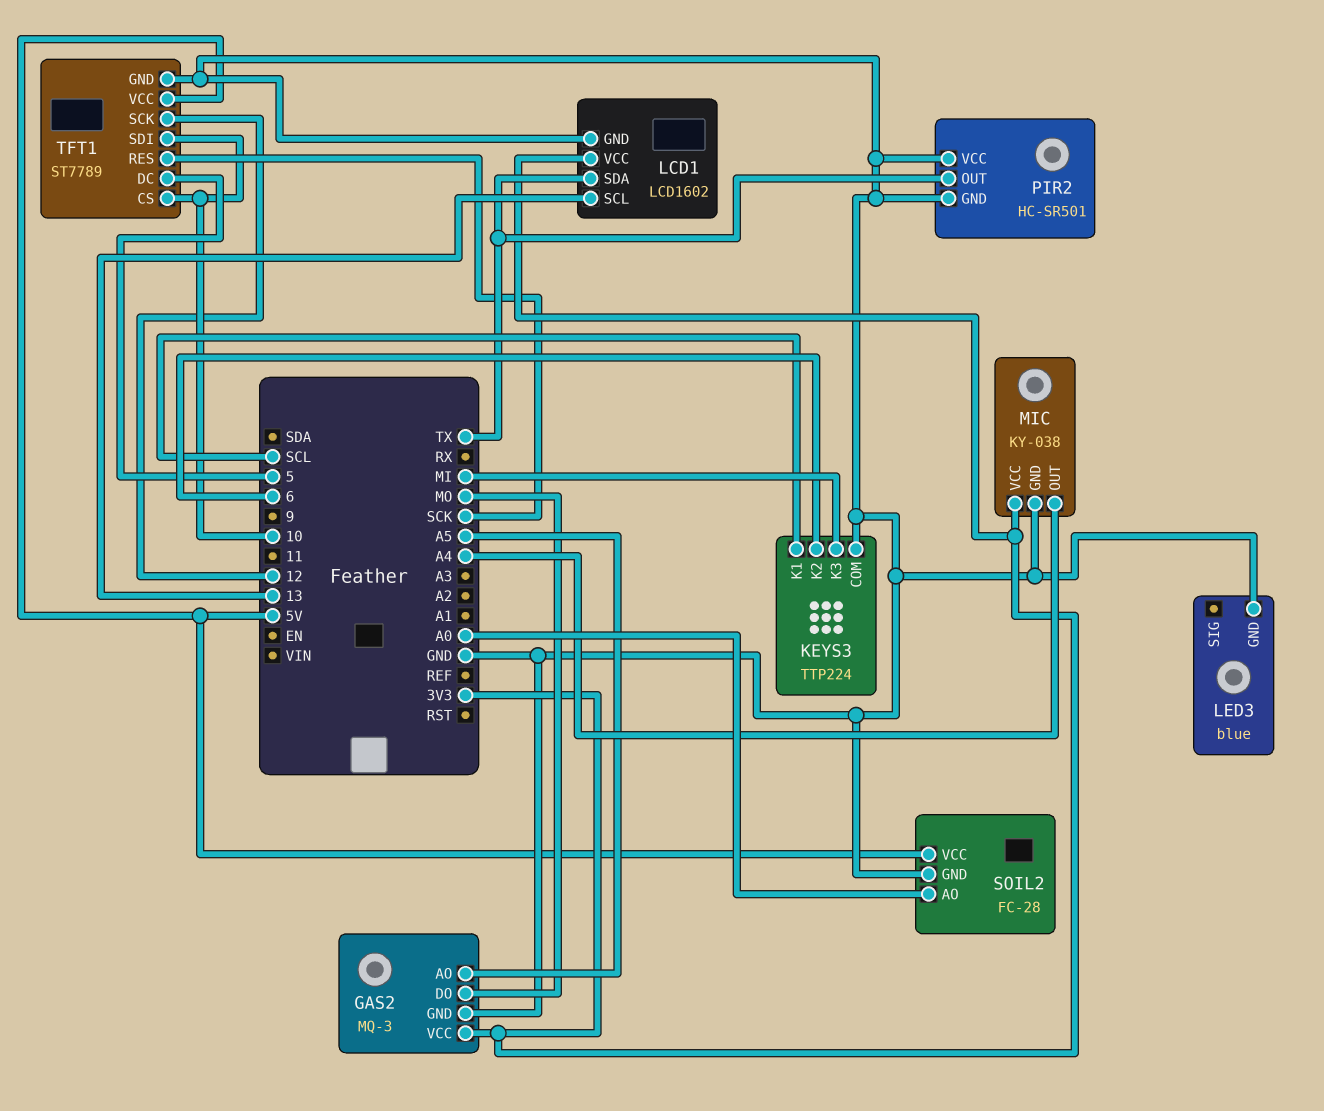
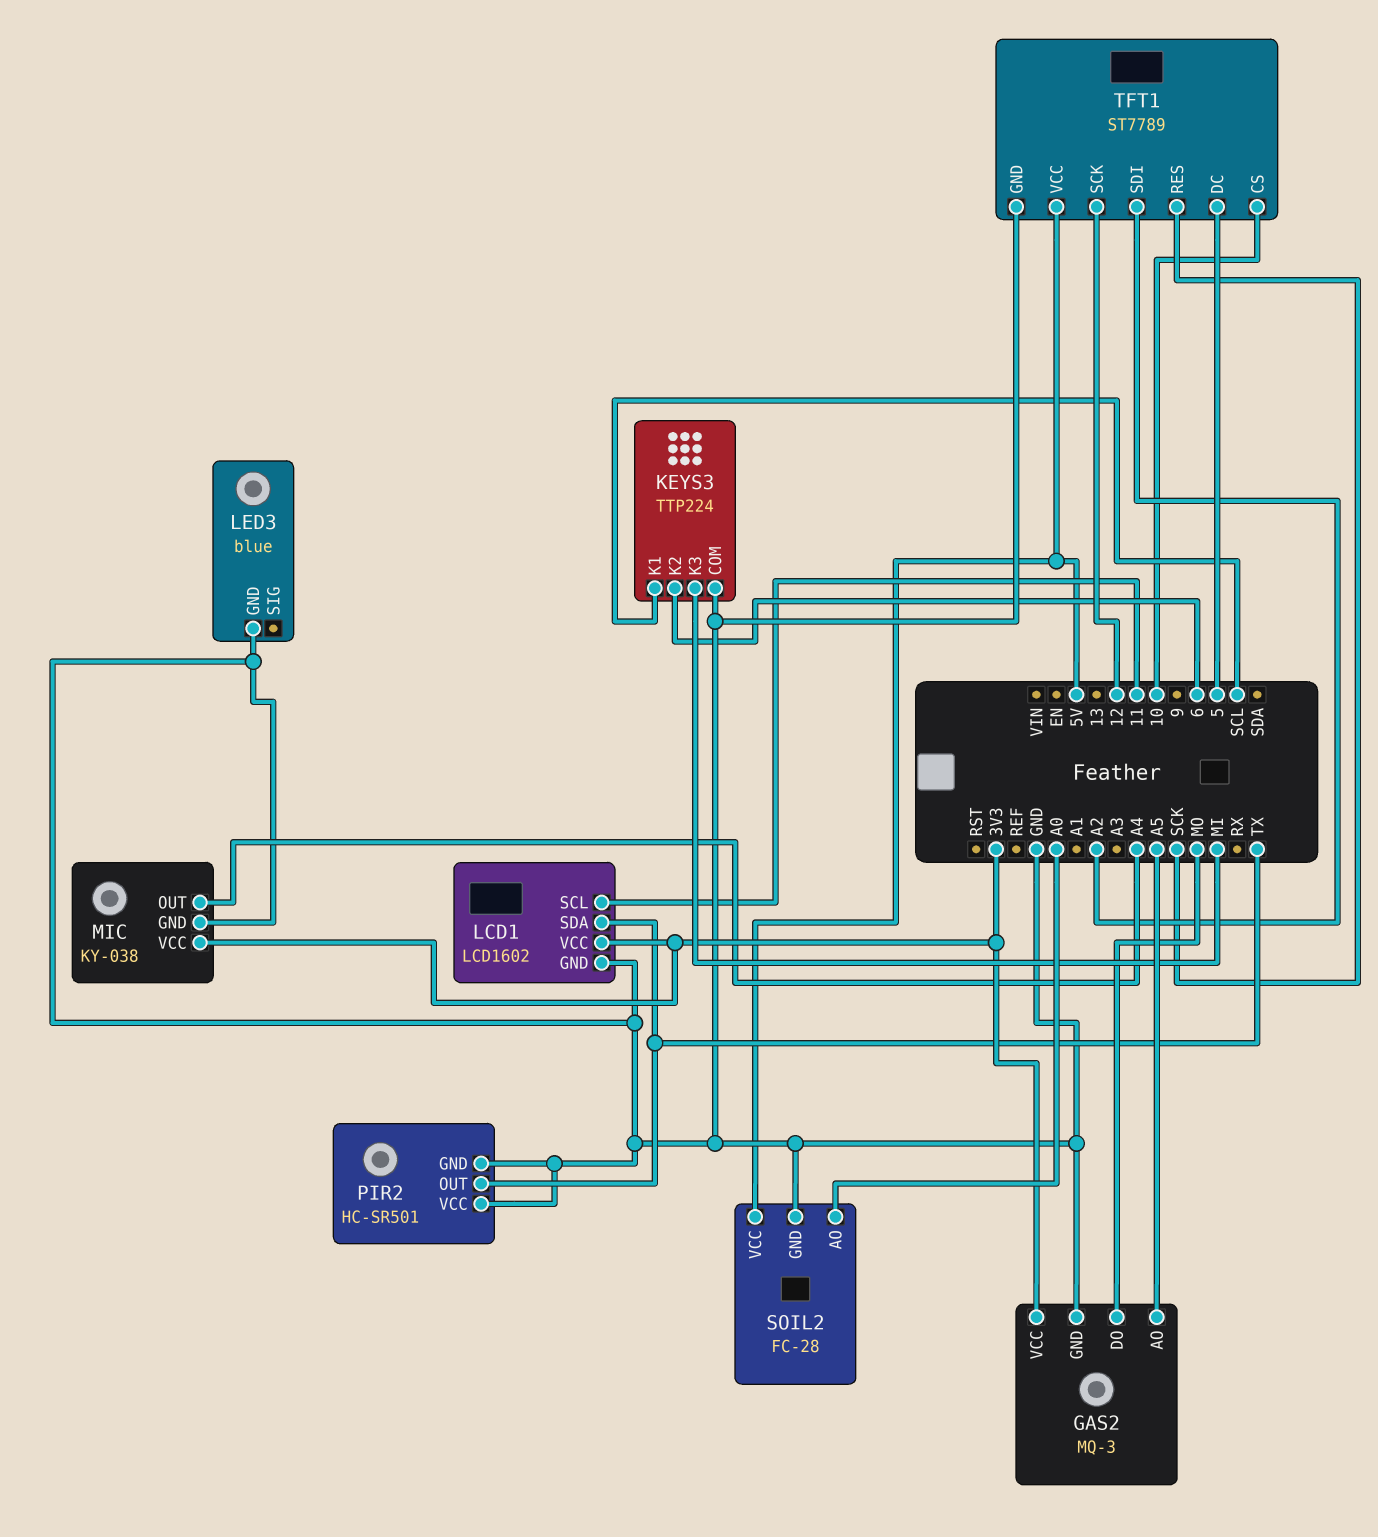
LCD1 pin SCL: 13 -> 11
TFT1 pin SDI: 10 -> A2

